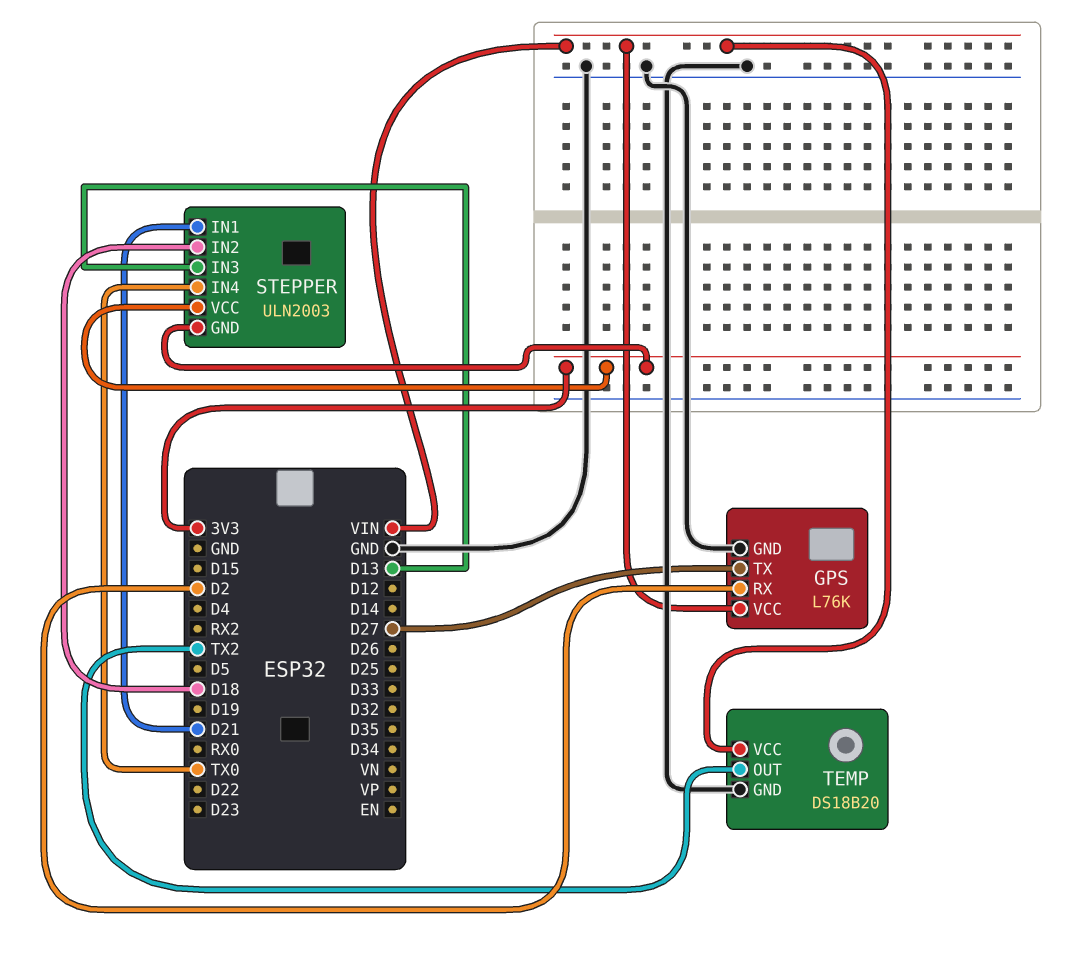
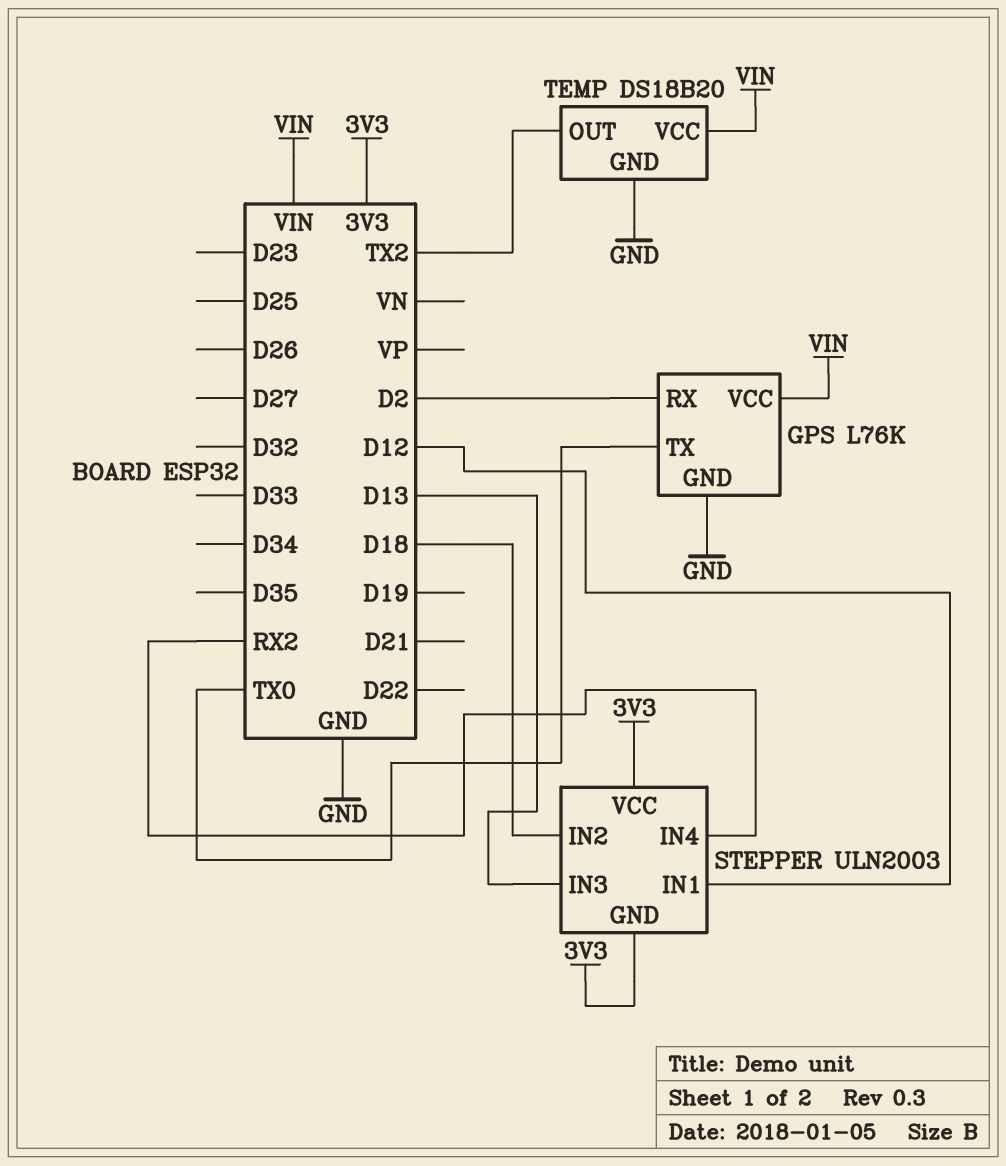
GPS pin TX: D27 -> TX0
STEPPER pin IN1: D21 -> D12
STEPPER pin IN4: TX0 -> RX2

